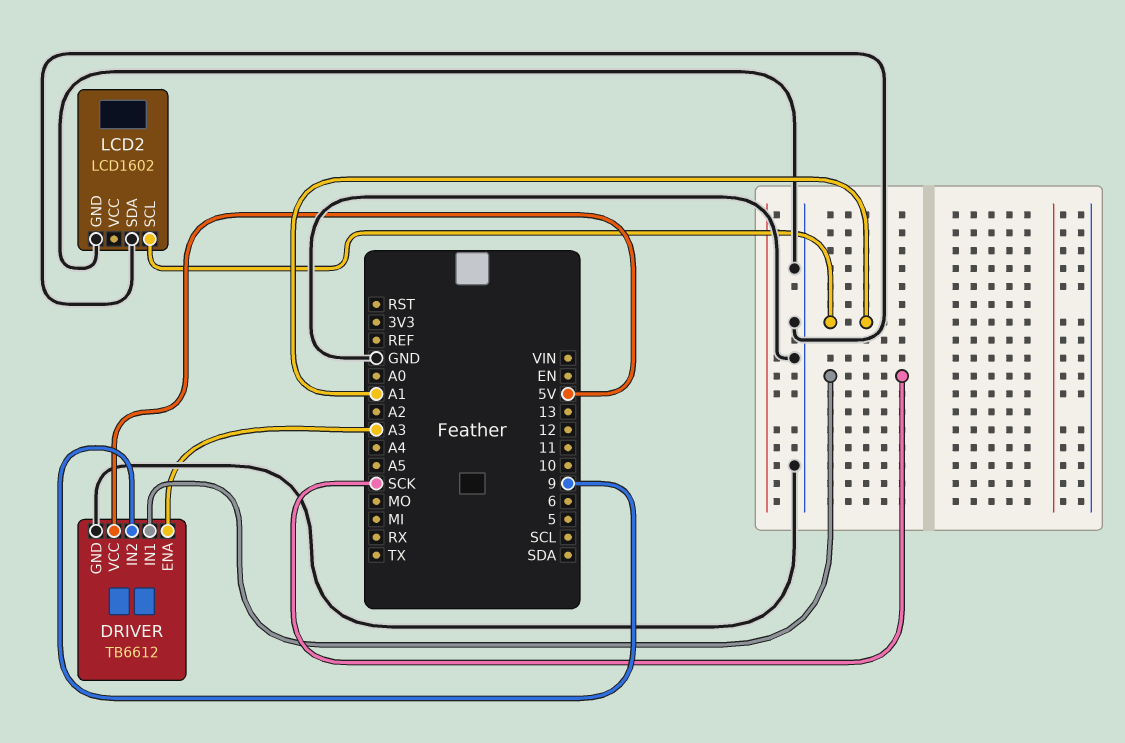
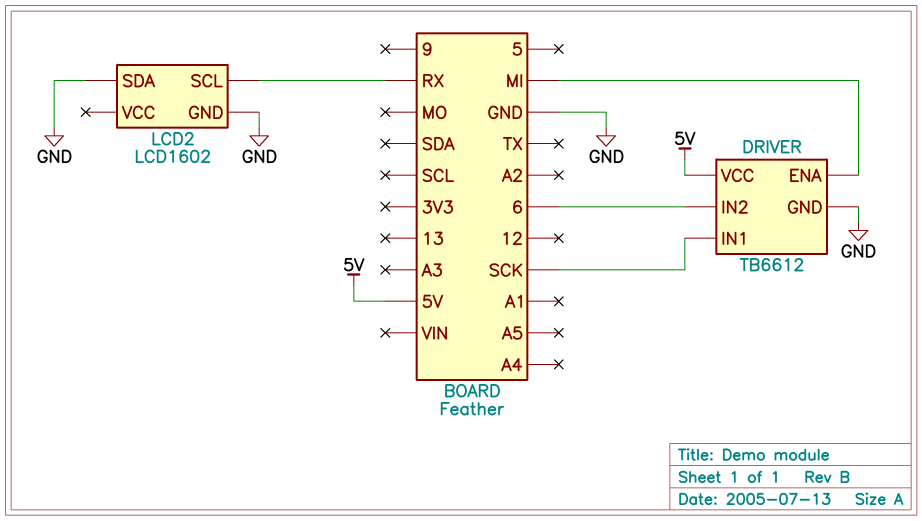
DRIVER pin ENA: A3 -> MI
DRIVER pin IN2: 9 -> 6
LCD2 pin SCL: A1 -> RX

